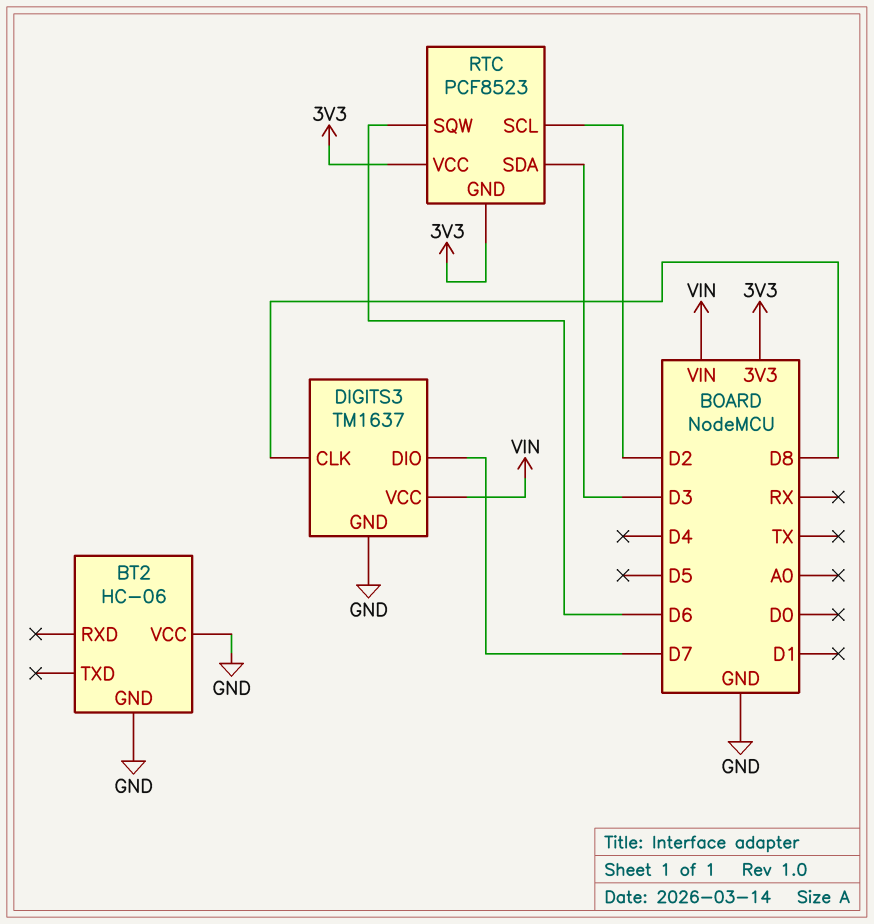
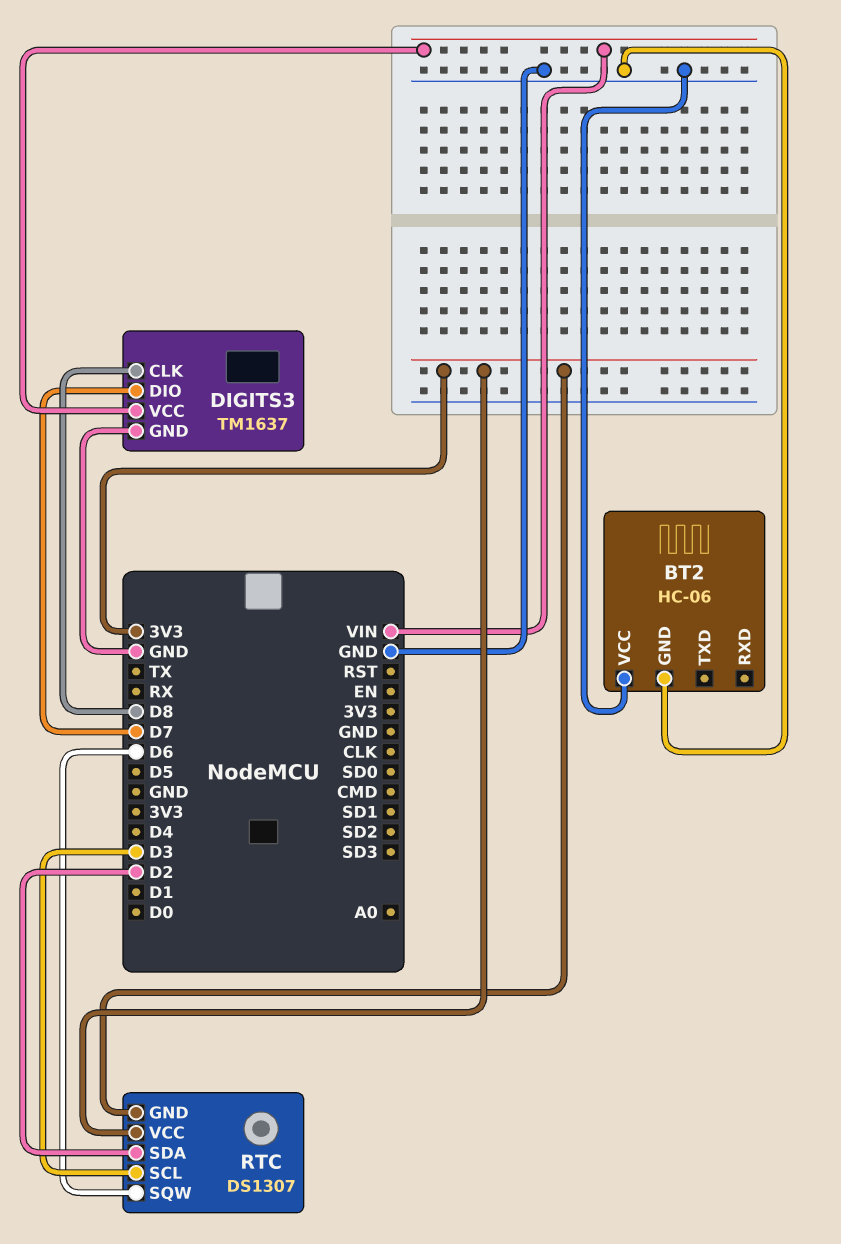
RTC: PCF8523 -> DS1307
RTC pin SCL: D2 -> D3
RTC pin SDA: D3 -> D2

